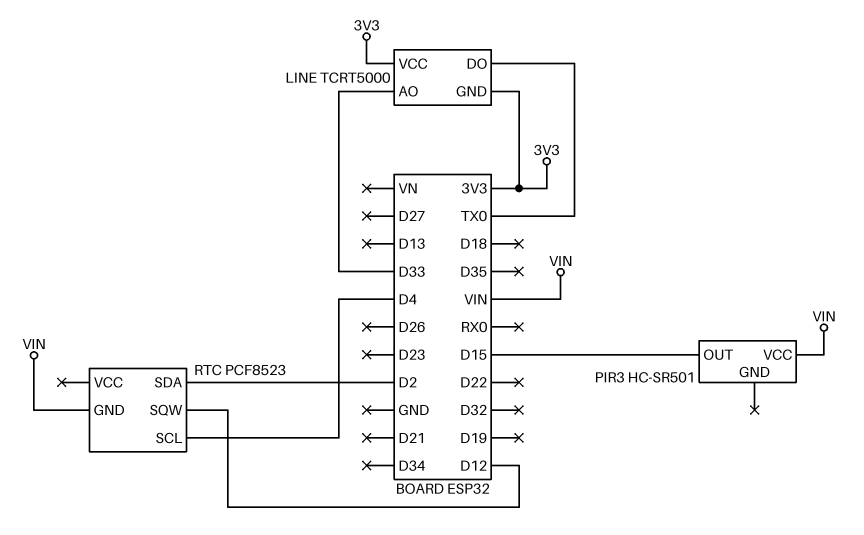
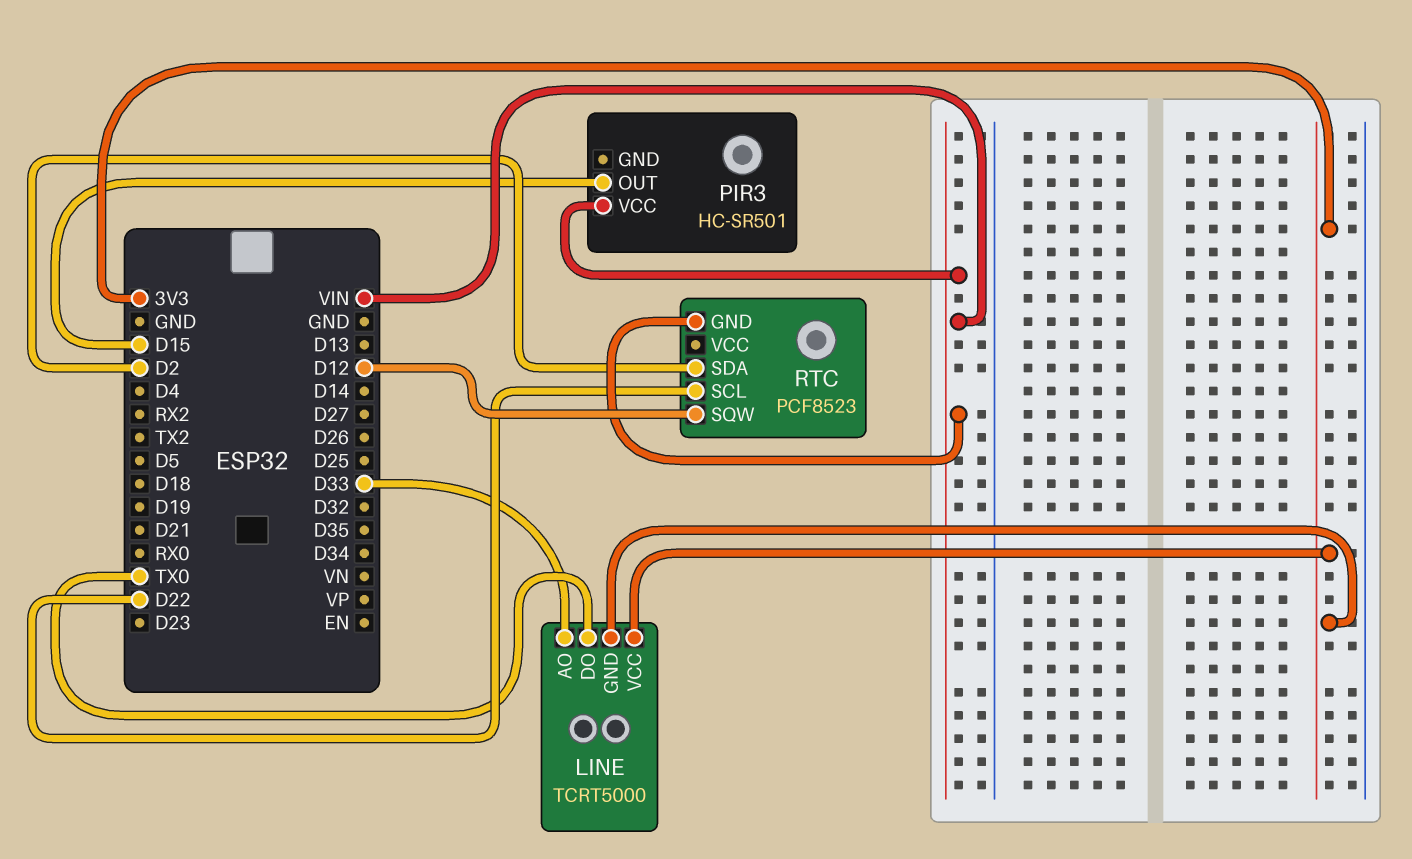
RTC pin SCL: D4 -> D22

